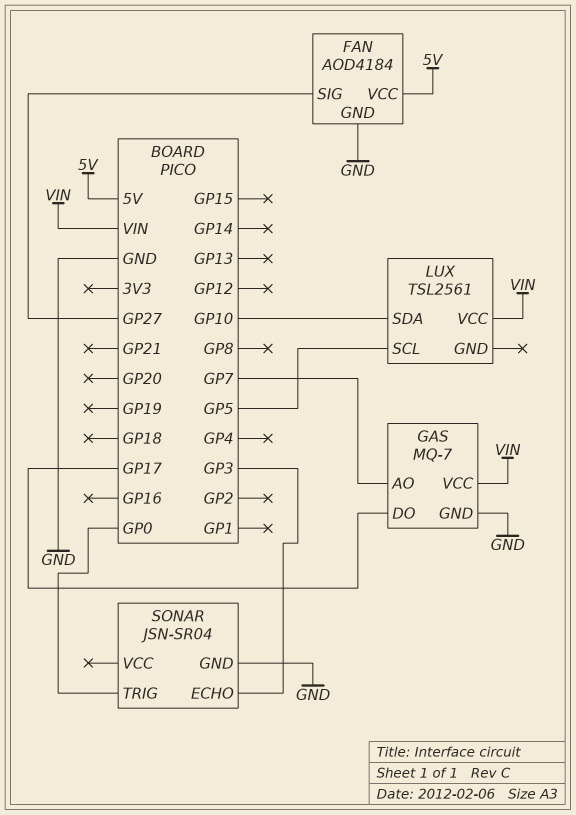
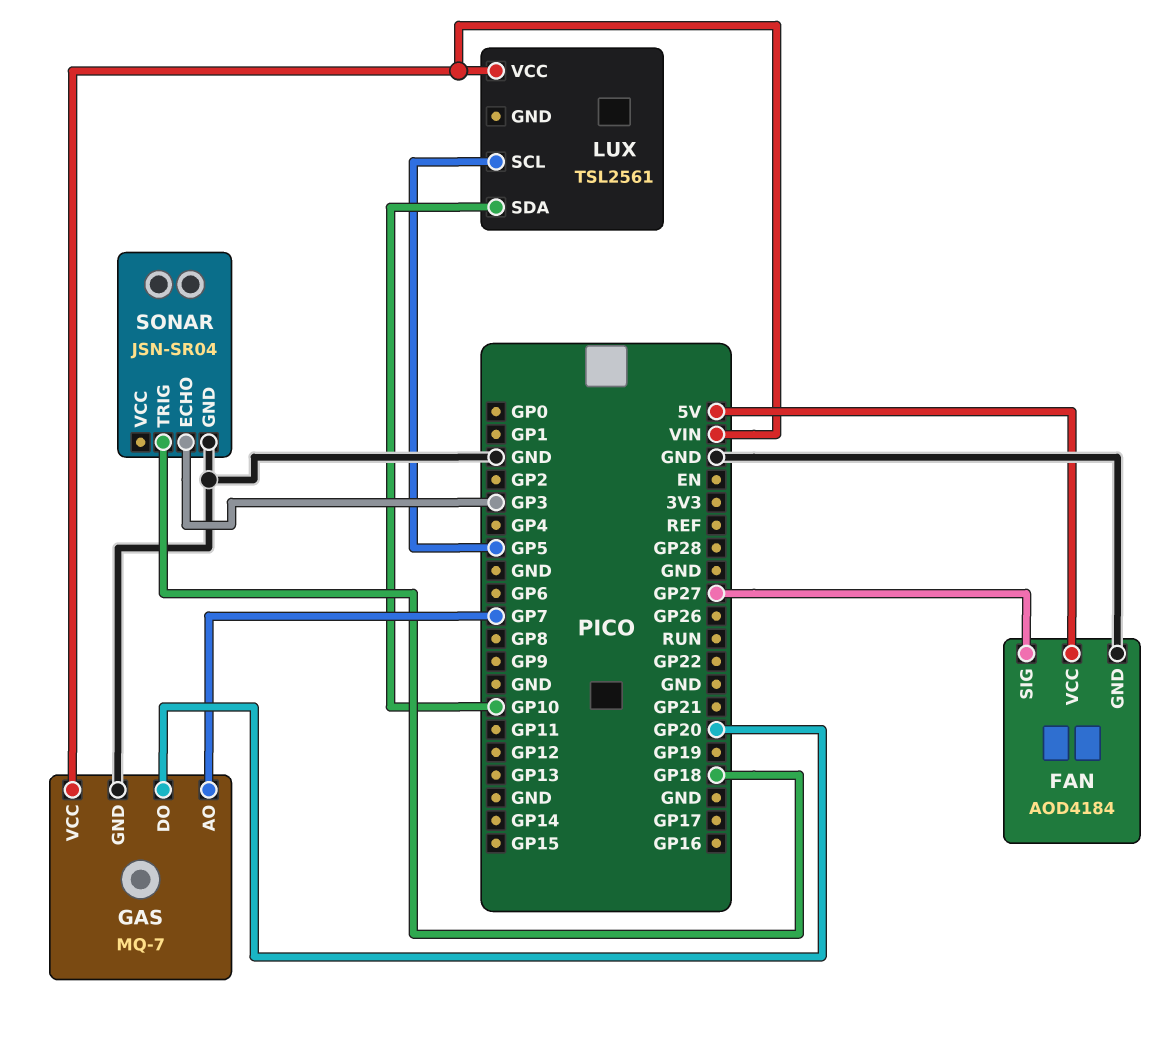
GAS pin DO: GP17 -> GP20
SONAR pin TRIG: GP0 -> GP18

